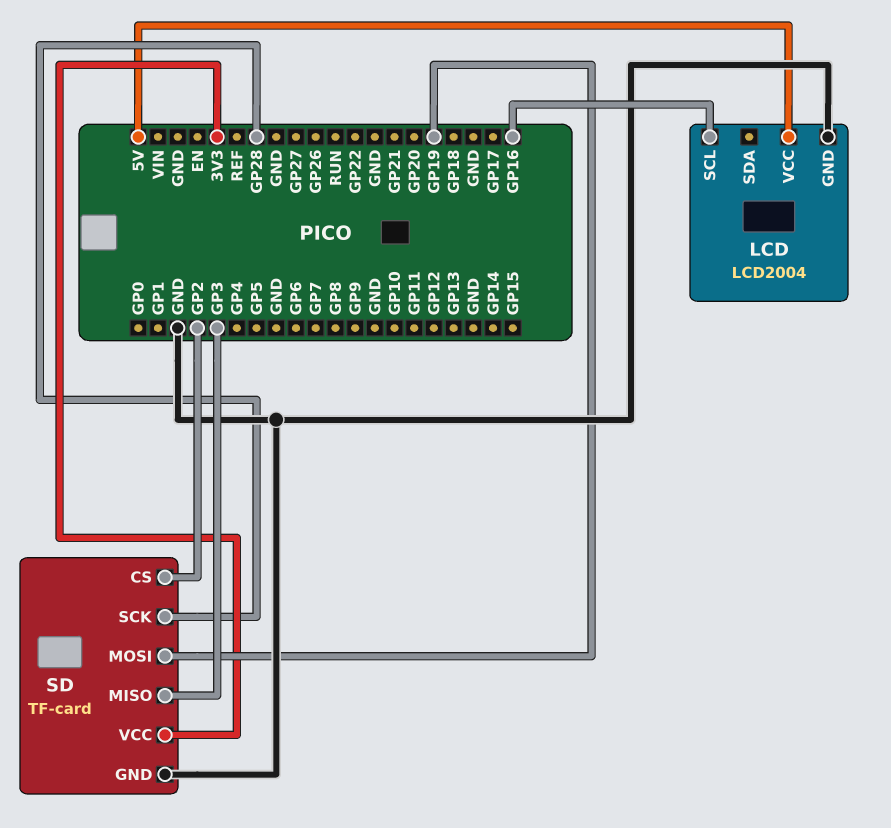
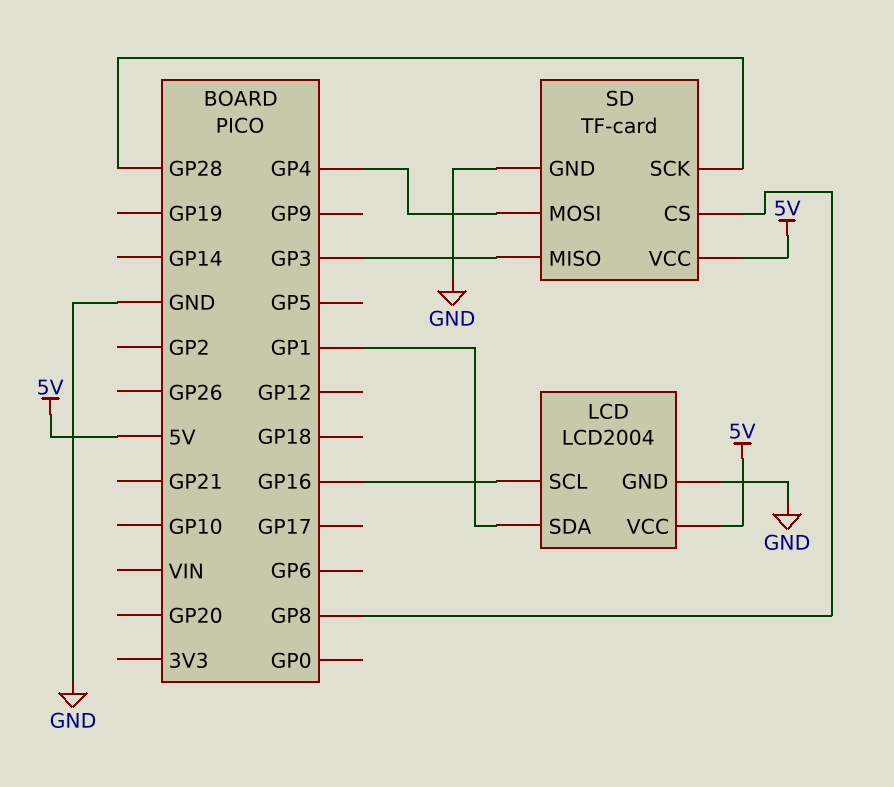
LCD pin SDA: none -> GP1
SD pin CS: GP2 -> GP8
SD pin MOSI: GP19 -> GP4
SD pin VCC: 3V3 -> 5V

